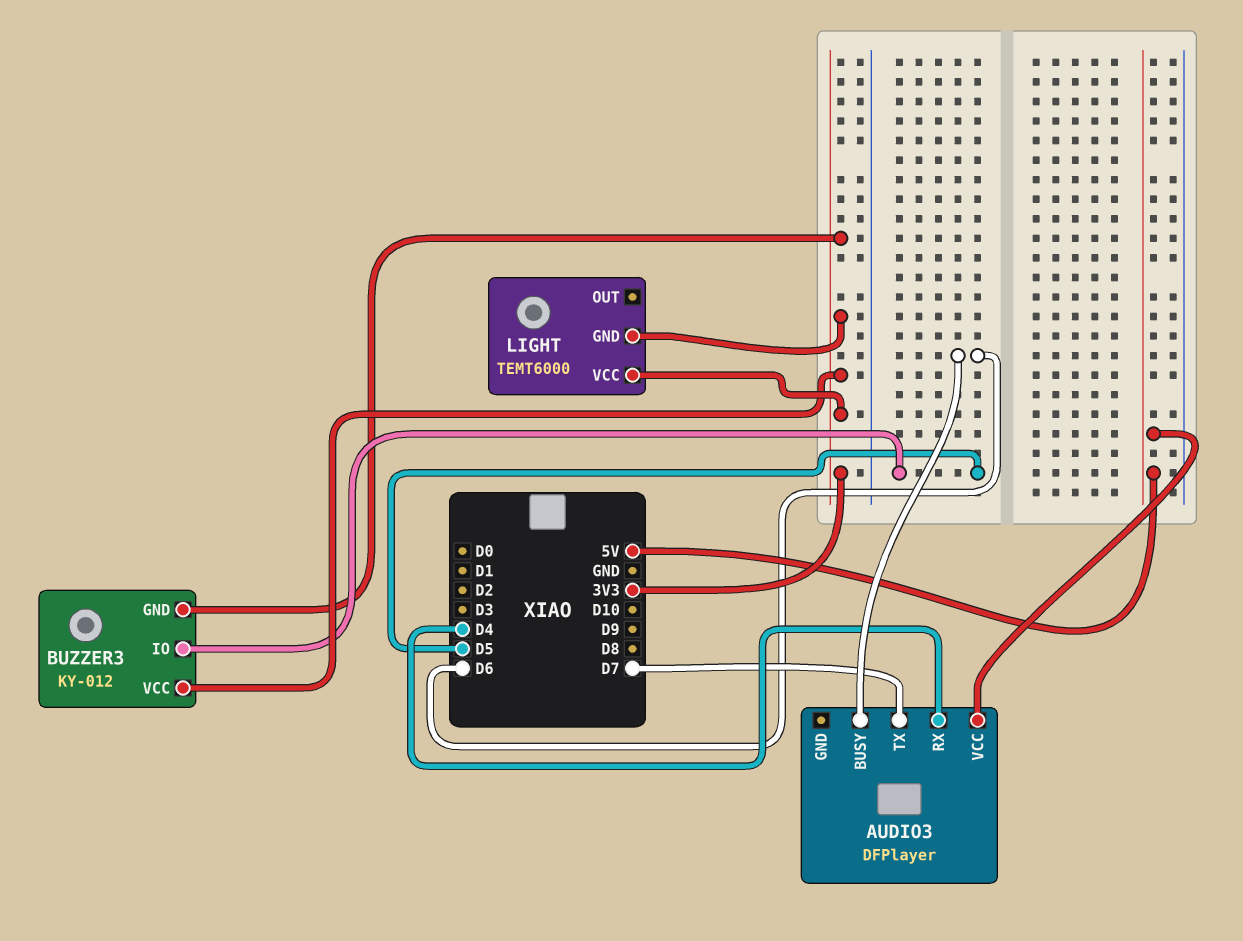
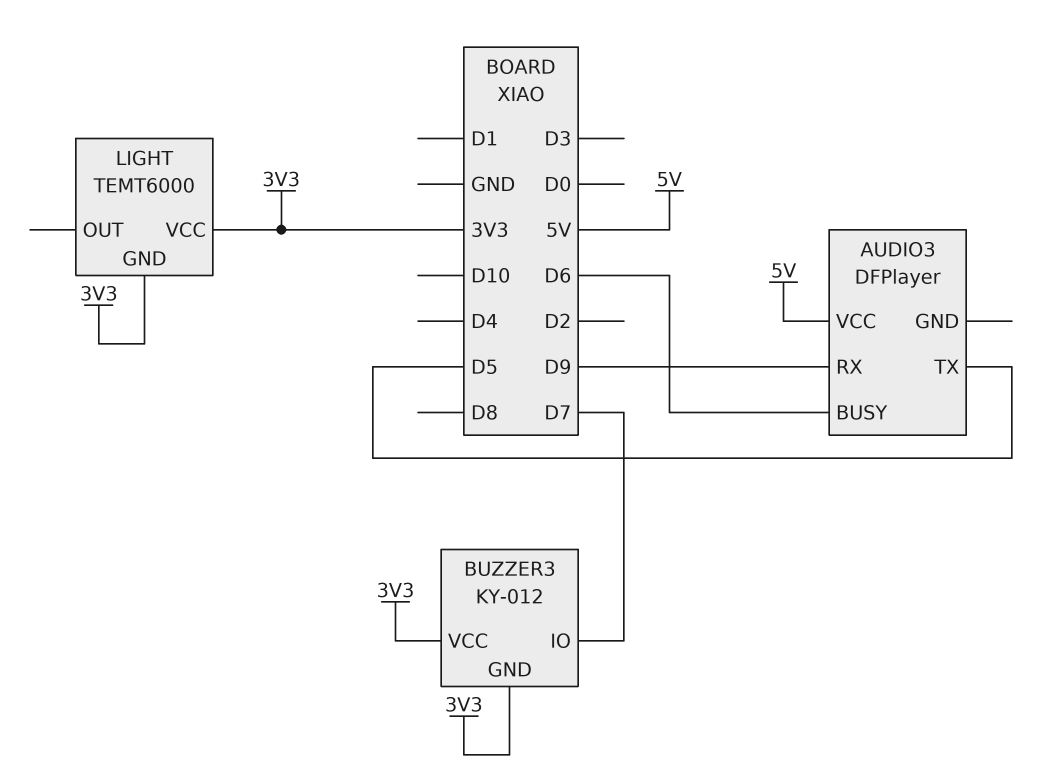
AUDIO3 pin RX: D4 -> D9
AUDIO3 pin TX: D7 -> D5
BUZZER3 pin IO: D5 -> D7

